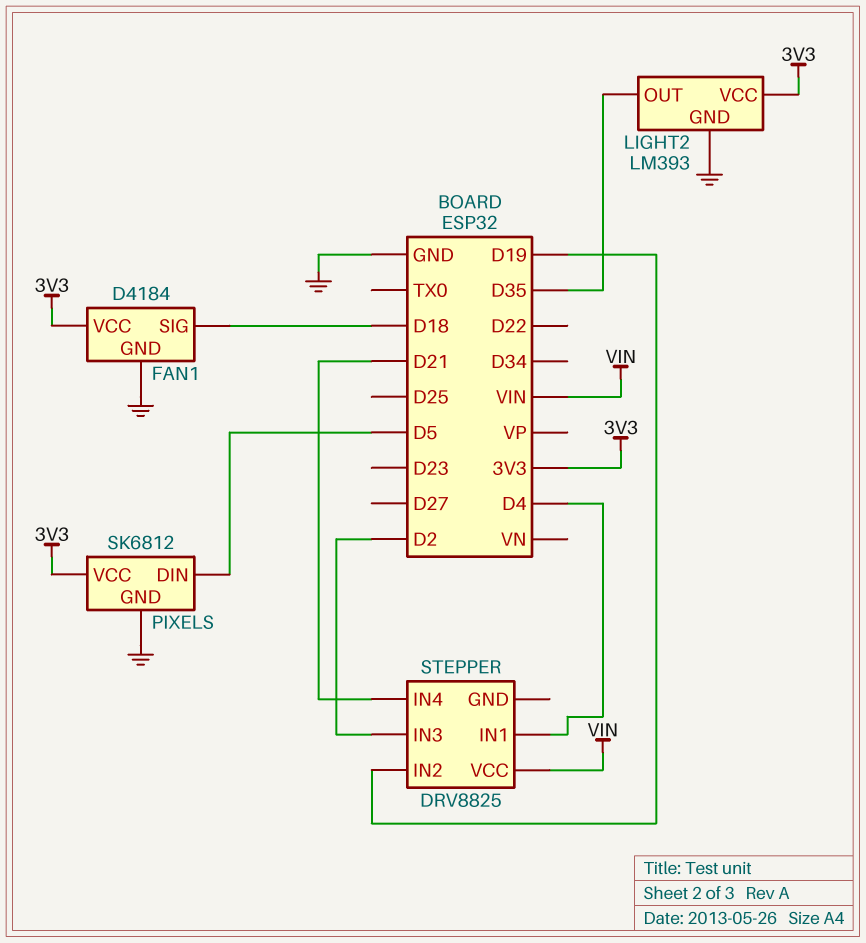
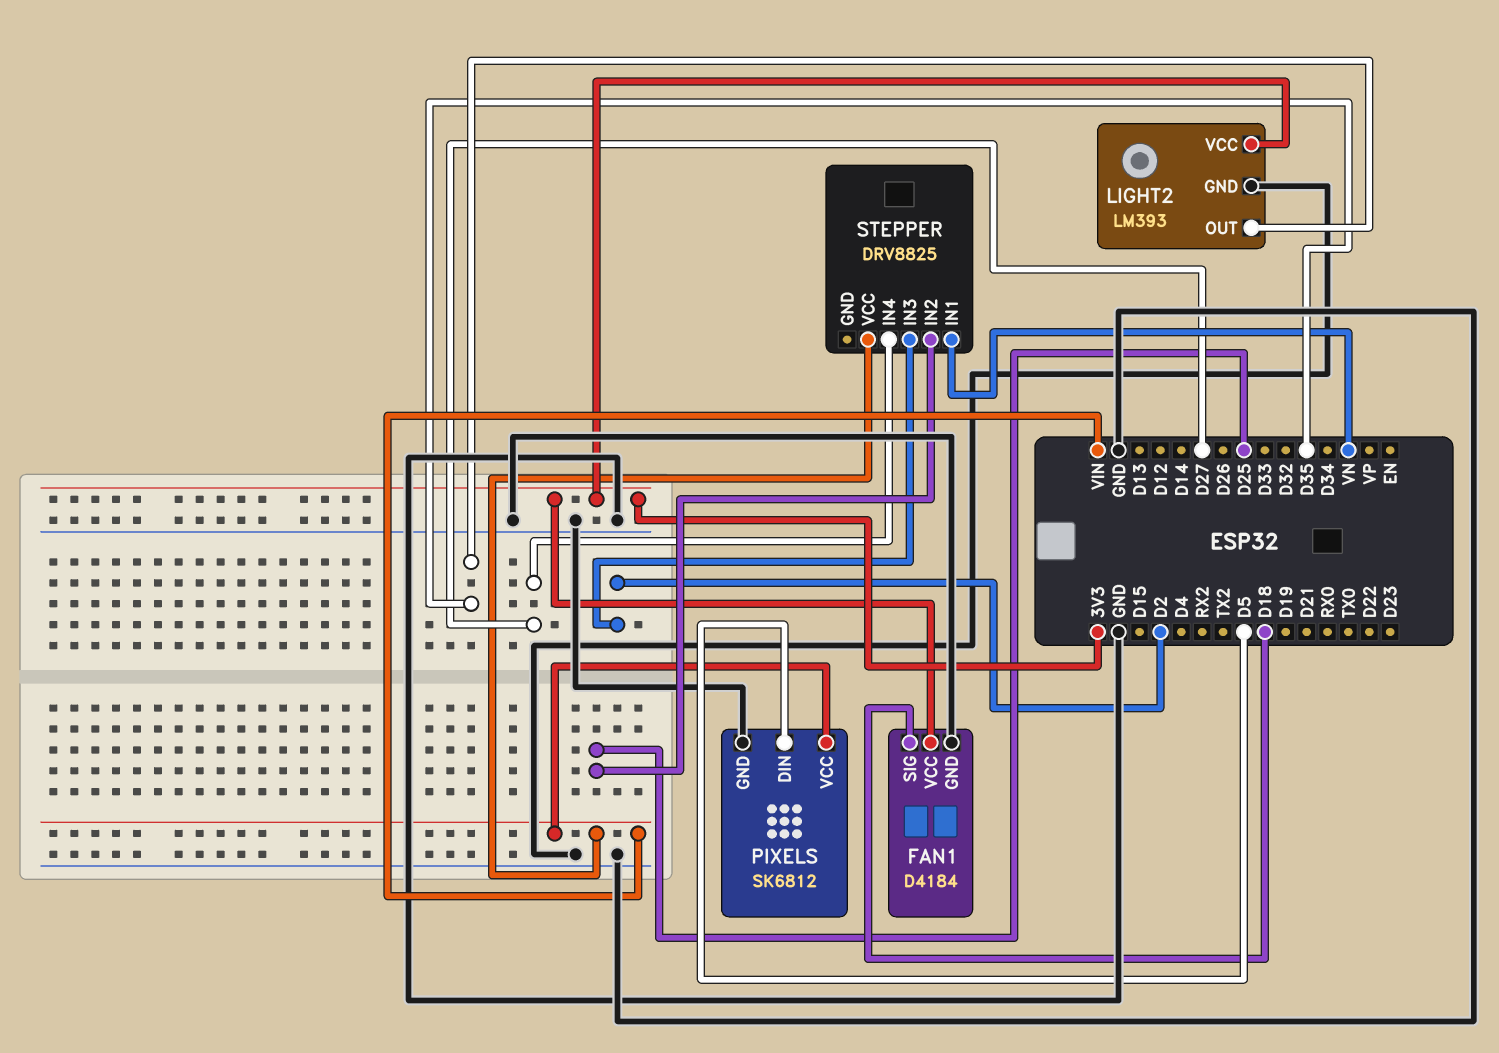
PIXELS pin VCC: 3V3 -> VIN
STEPPER pin IN1: D4 -> VN
STEPPER pin IN2: D19 -> D25
STEPPER pin IN4: D21 -> D27

